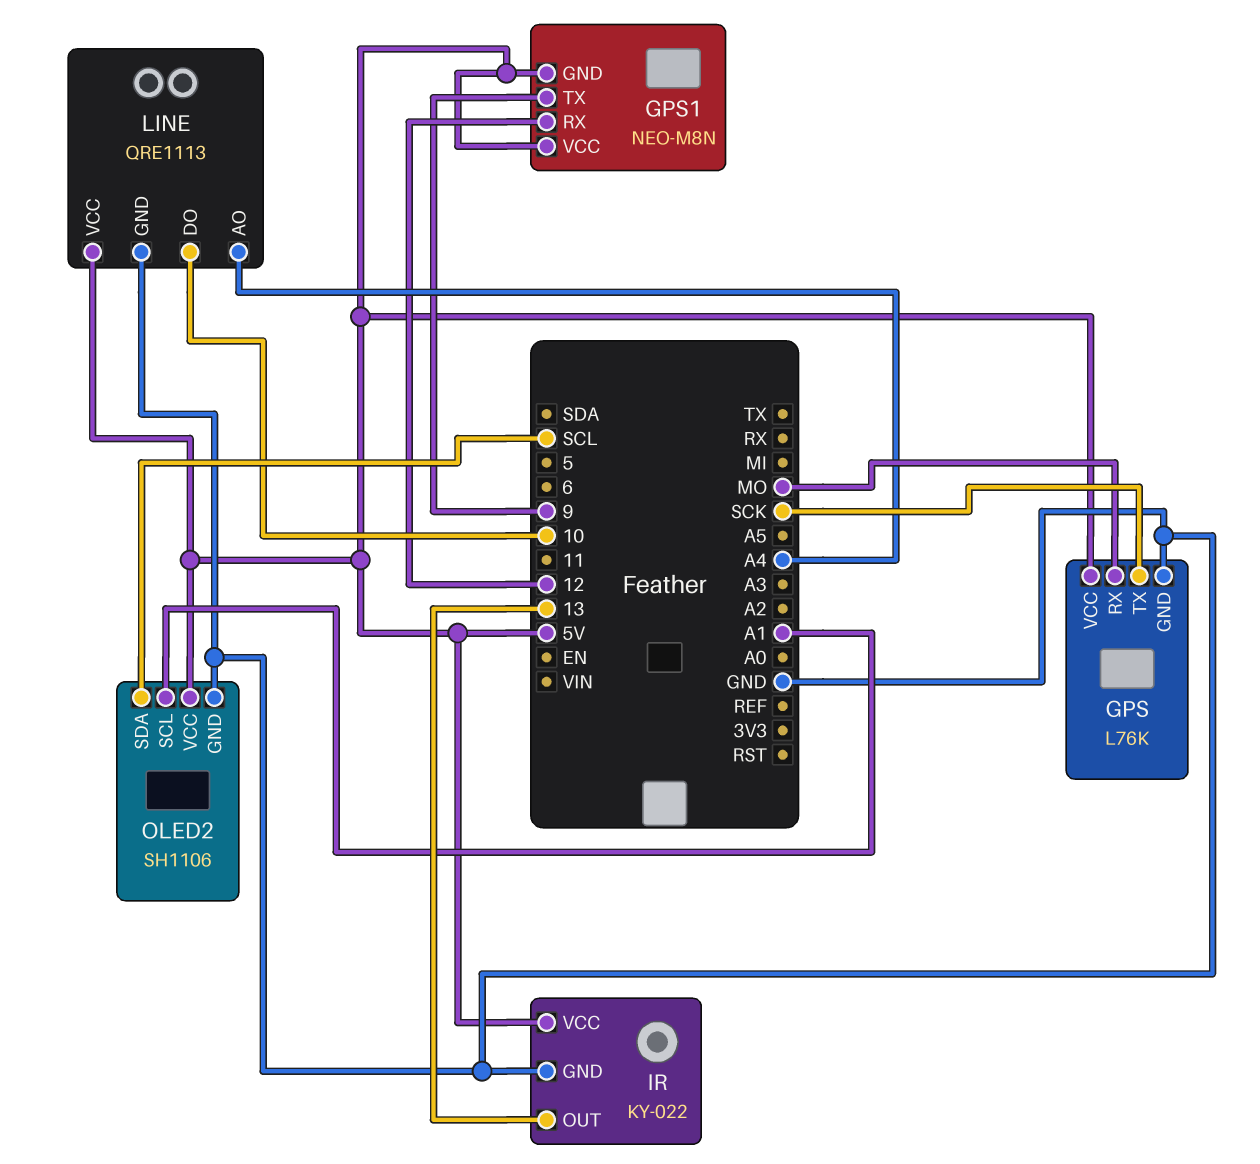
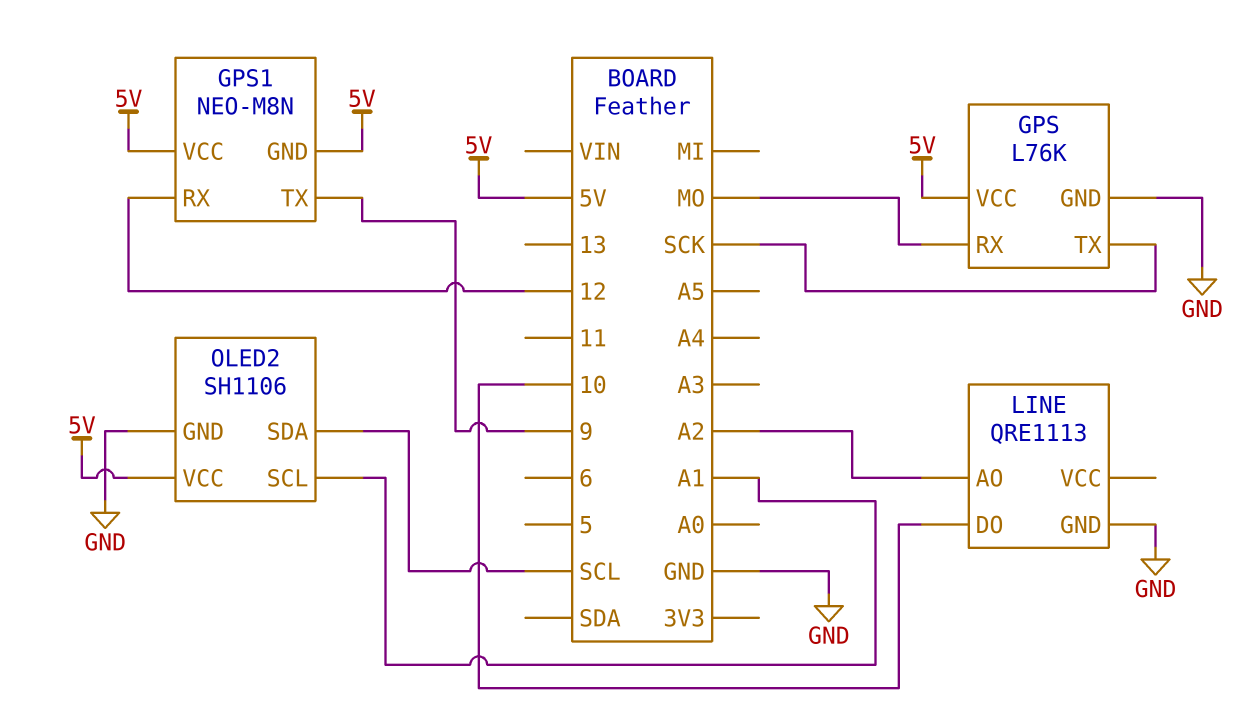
IR: KY-022 -> none
IR pin GND: GND -> none
IR pin OUT: 13 -> none
IR pin VCC: 5V -> none
LINE pin AO: A4 -> A2
LINE pin VCC: 5V -> none

